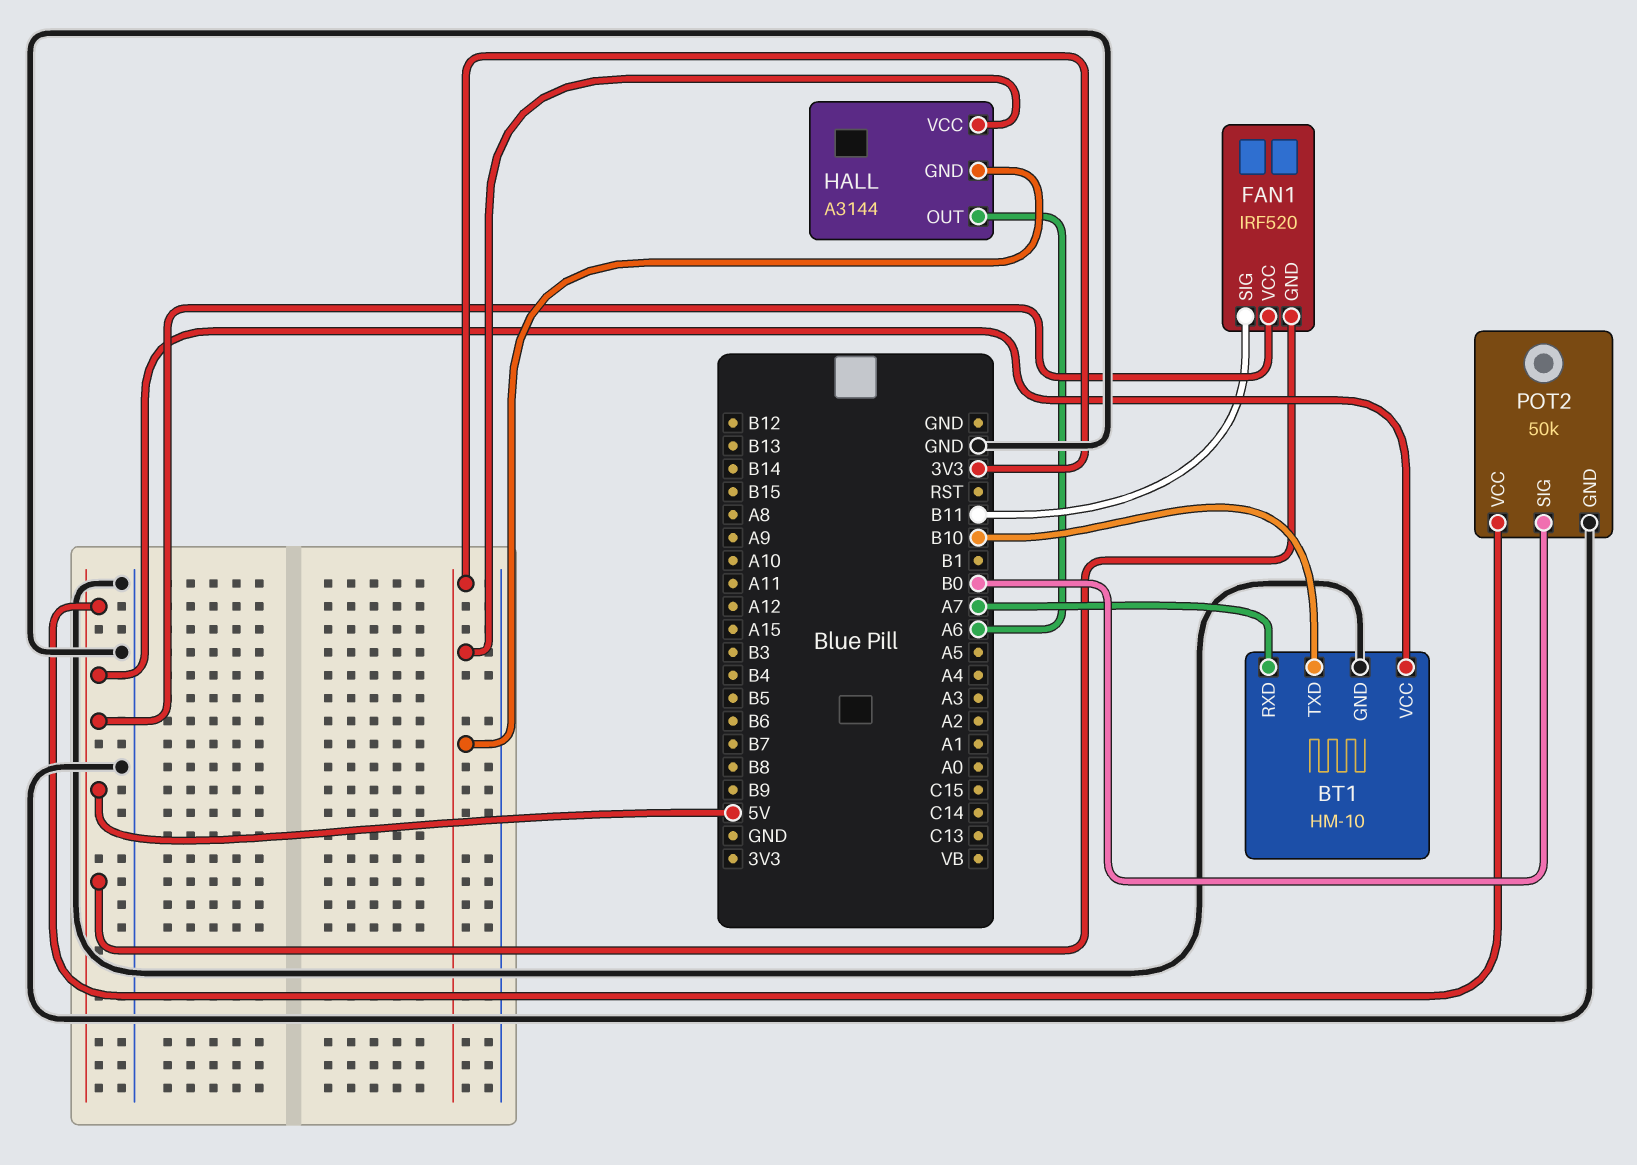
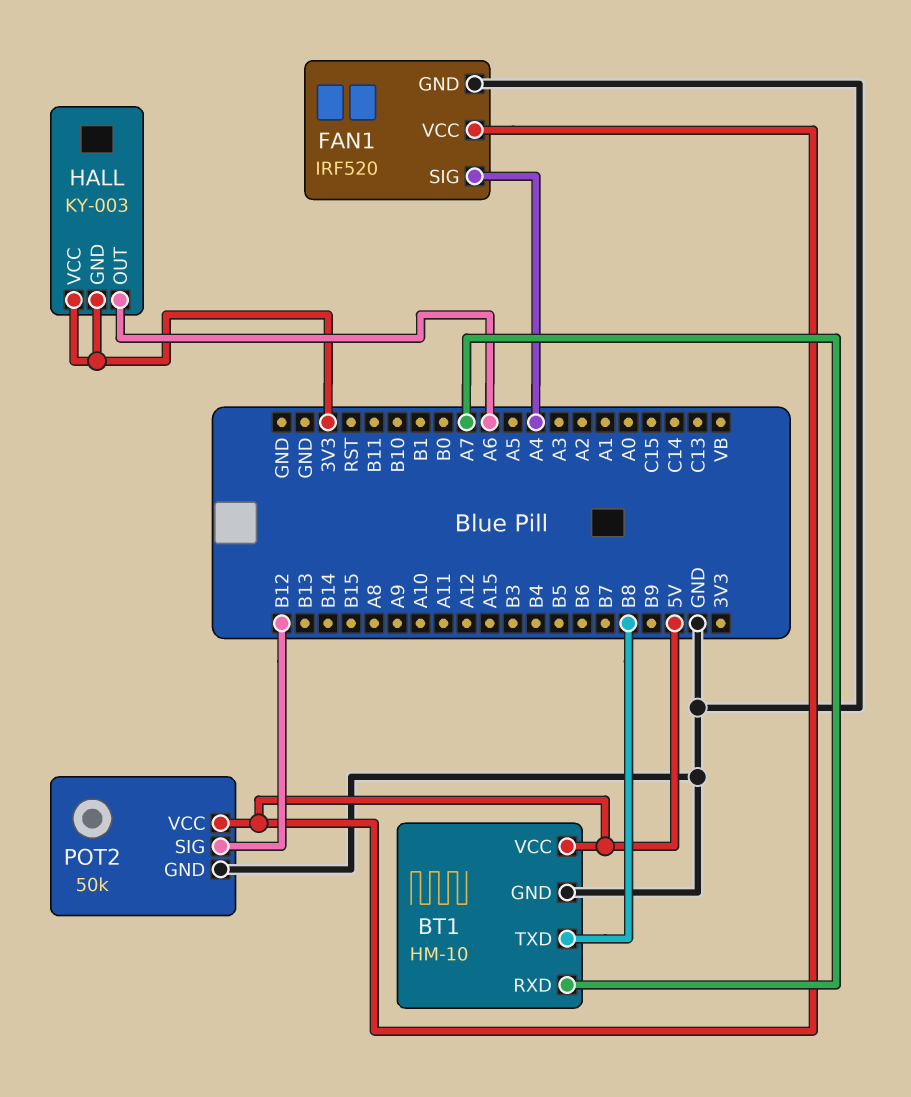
BT1 pin TXD: B10 -> B8
FAN1 pin GND: 5V -> GND
FAN1 pin SIG: B11 -> A4
HALL: A3144 -> KY-003
POT2 pin SIG: B0 -> B12

